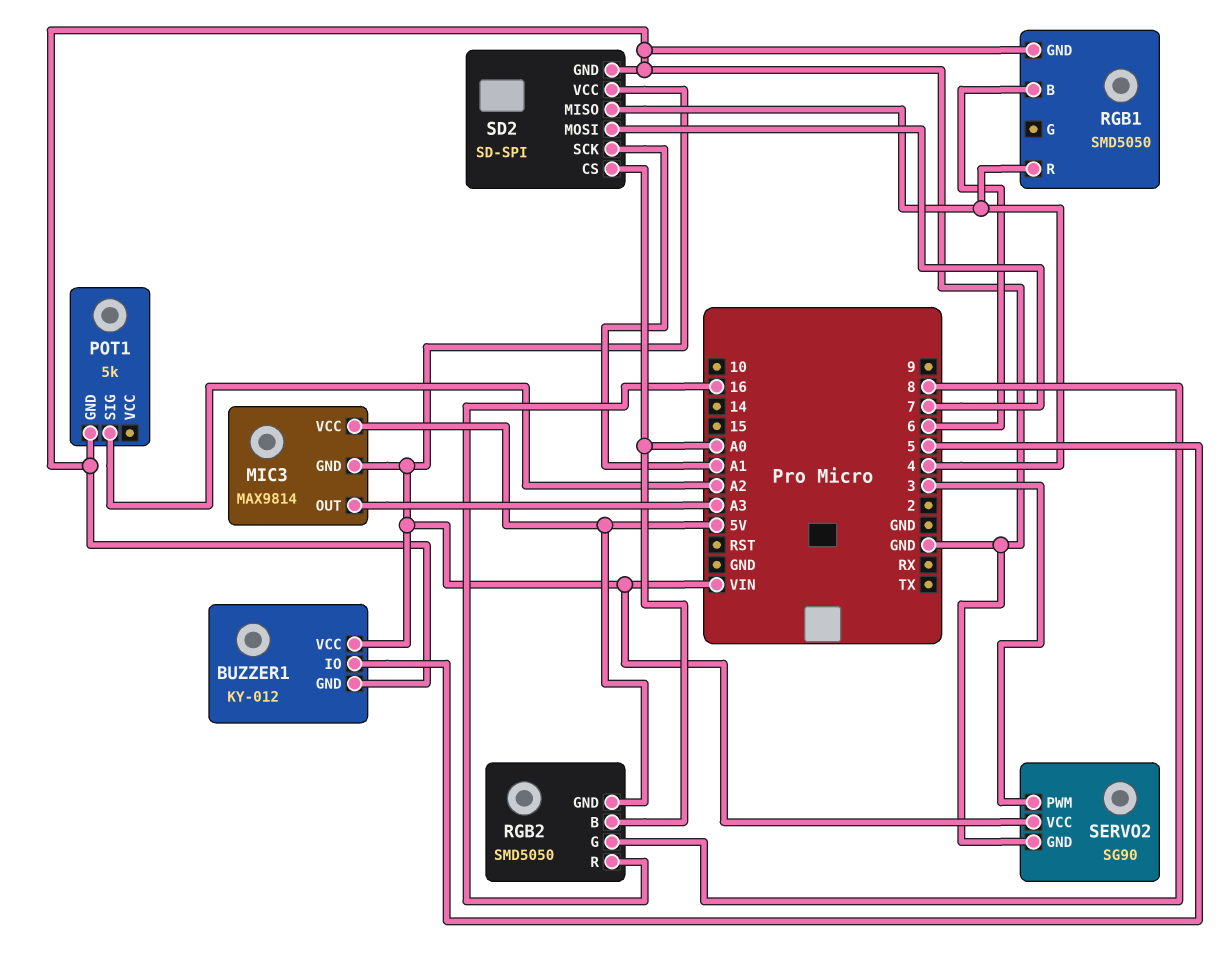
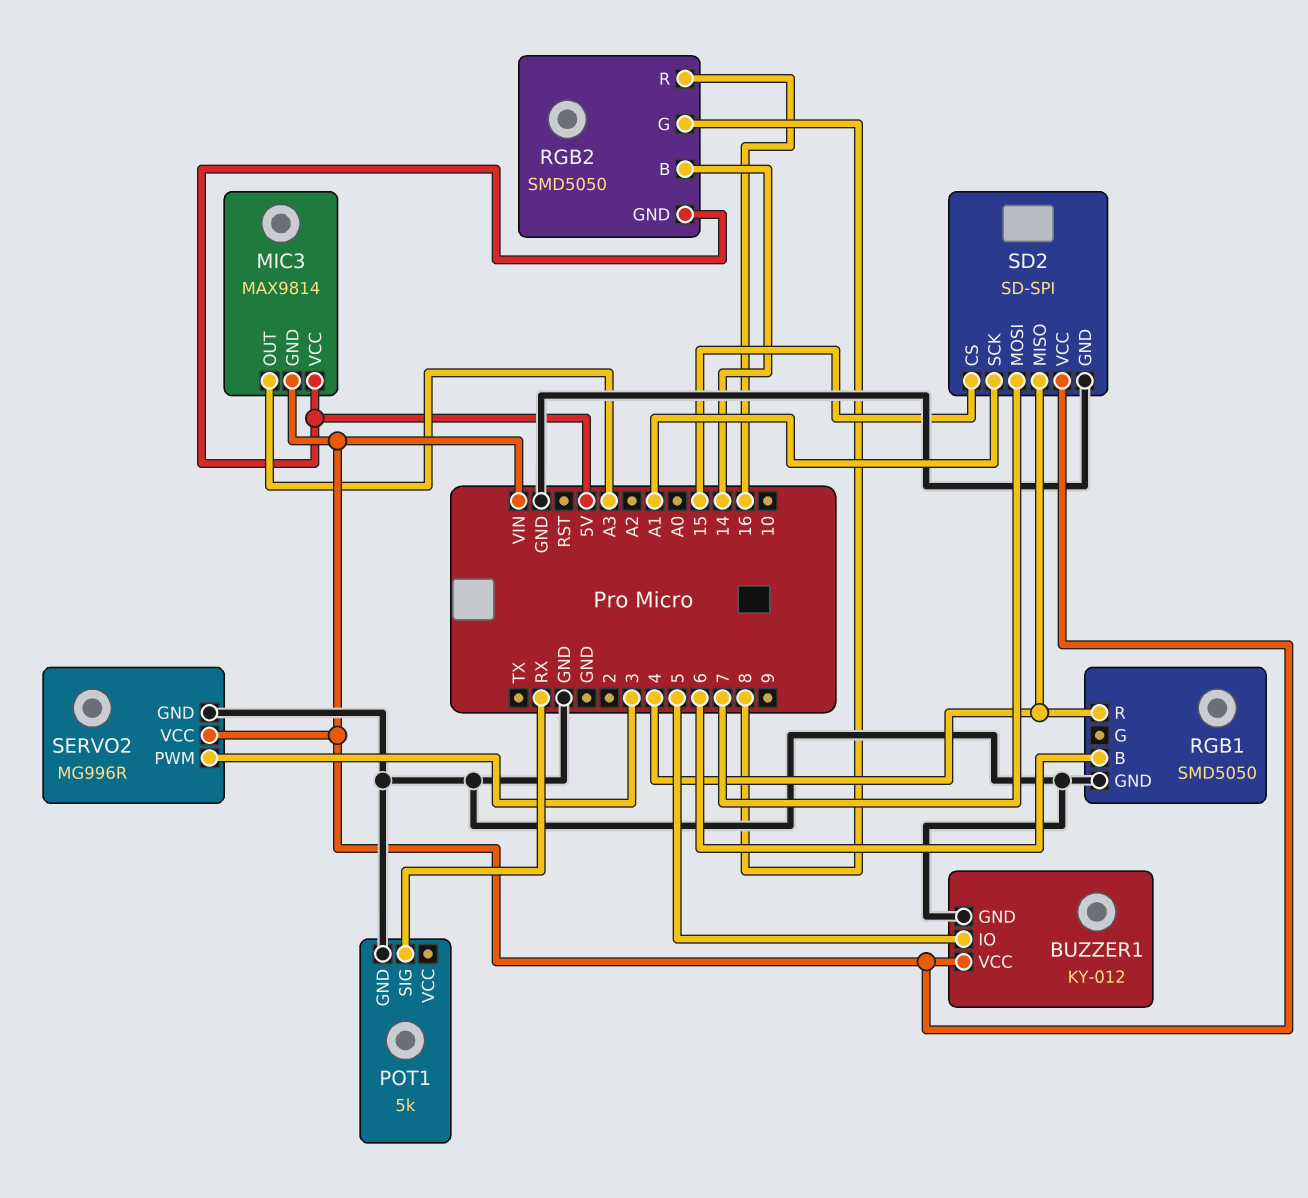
POT1 pin SIG: A2 -> RX
RGB2 pin B: A0 -> 14
SD2 pin CS: A0 -> 15
SERVO2: SG90 -> MG996R

